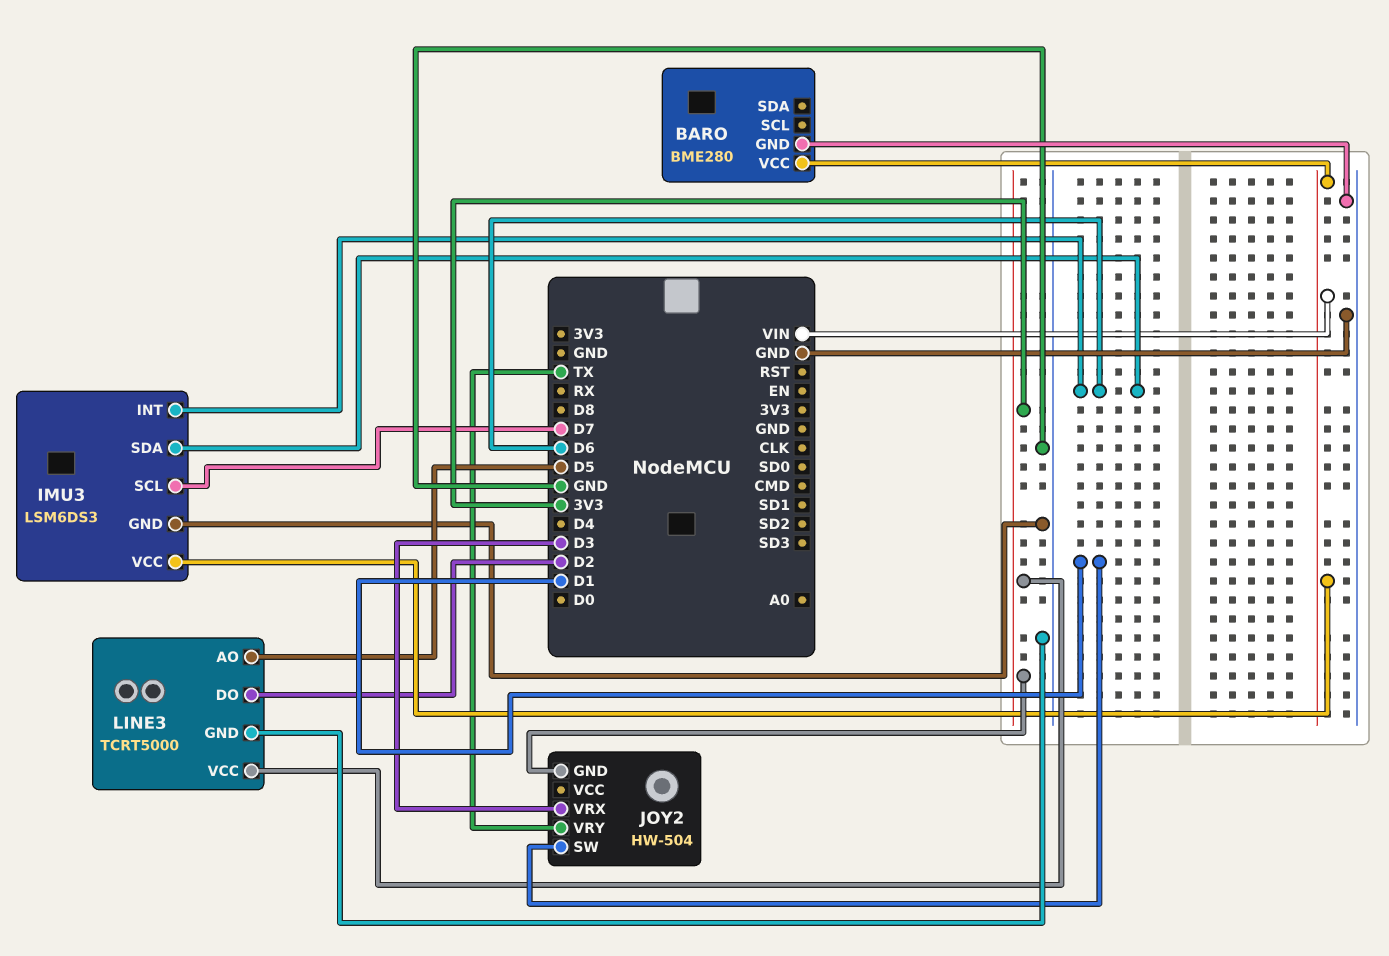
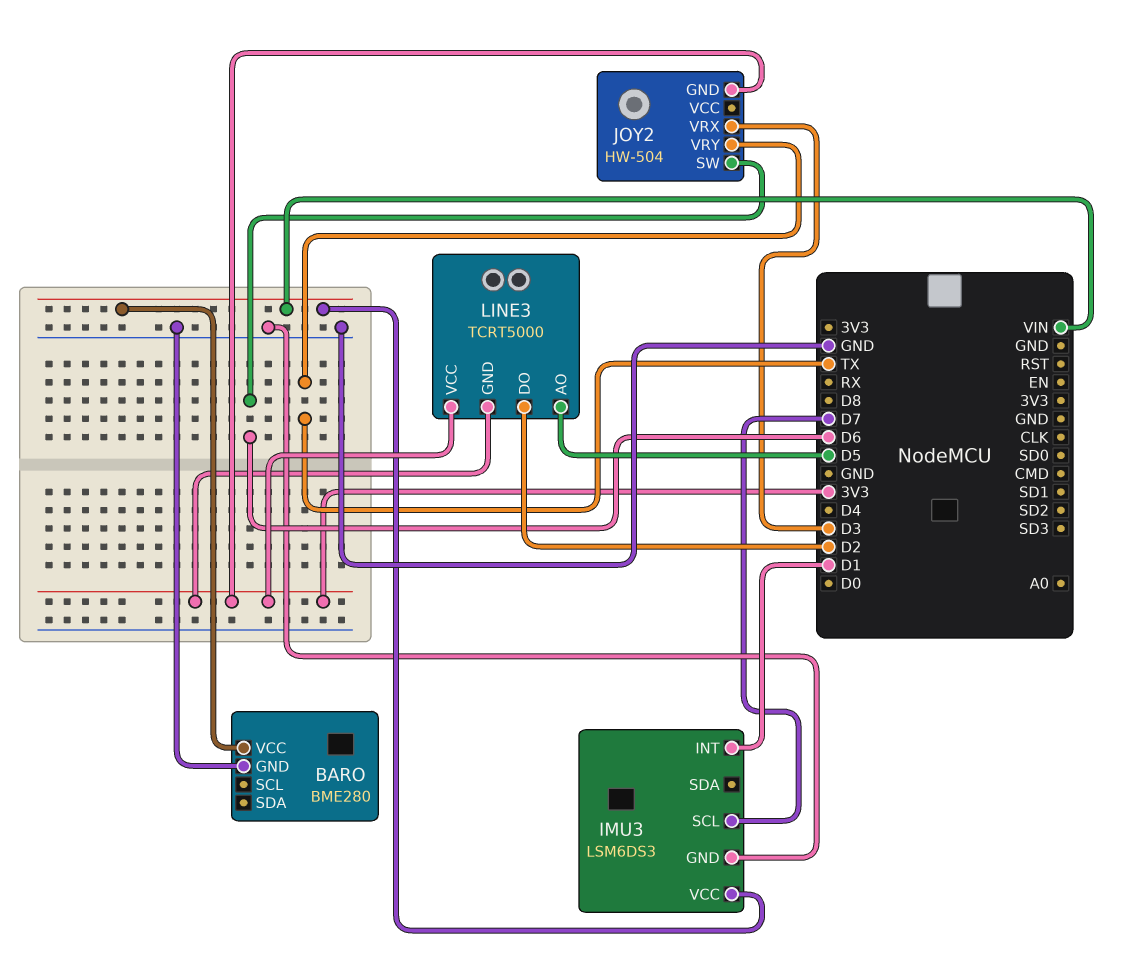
IMU3 pin INT: D6 -> D1
IMU3 pin SDA: D6 -> none
JOY2 pin SW: D1 -> D6
LINE3 pin GND: GND -> 3V3

